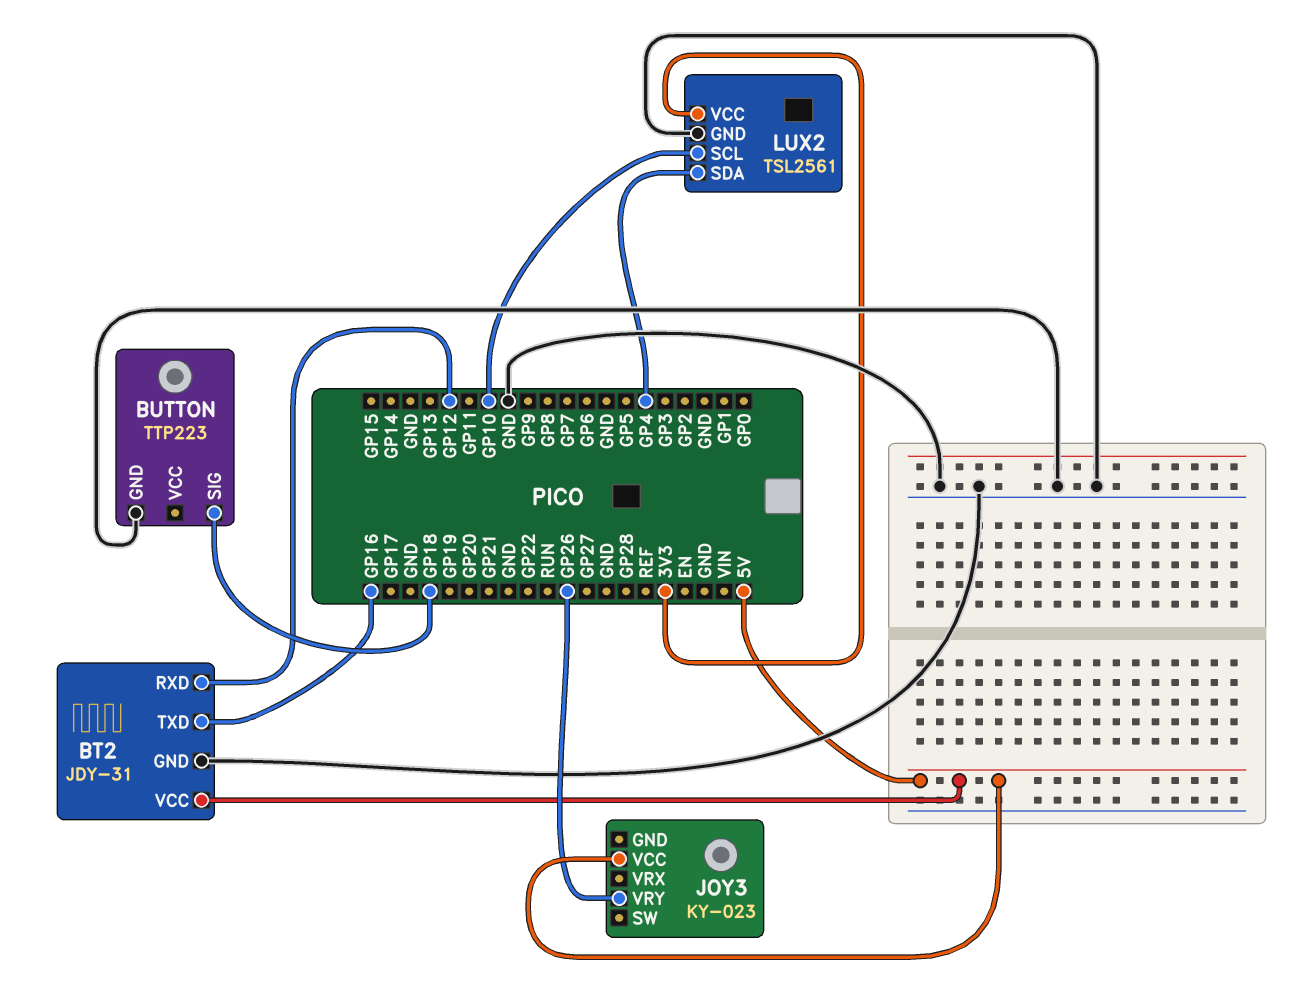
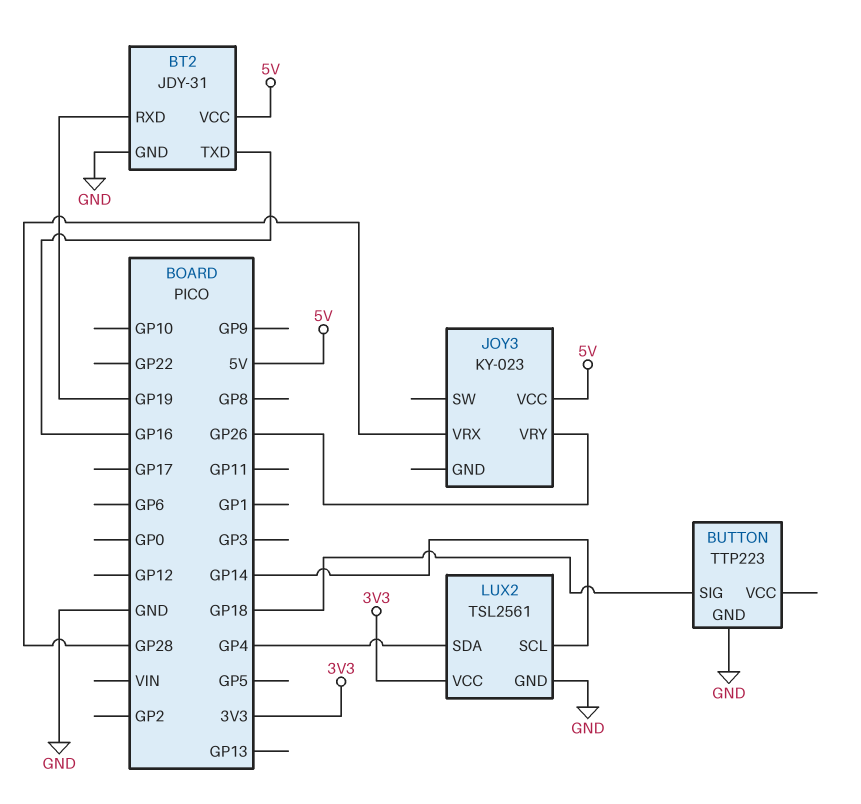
BT2 pin RXD: GP12 -> GP19
JOY3 pin VRX: none -> GP28
LUX2 pin SCL: GP10 -> GP14

